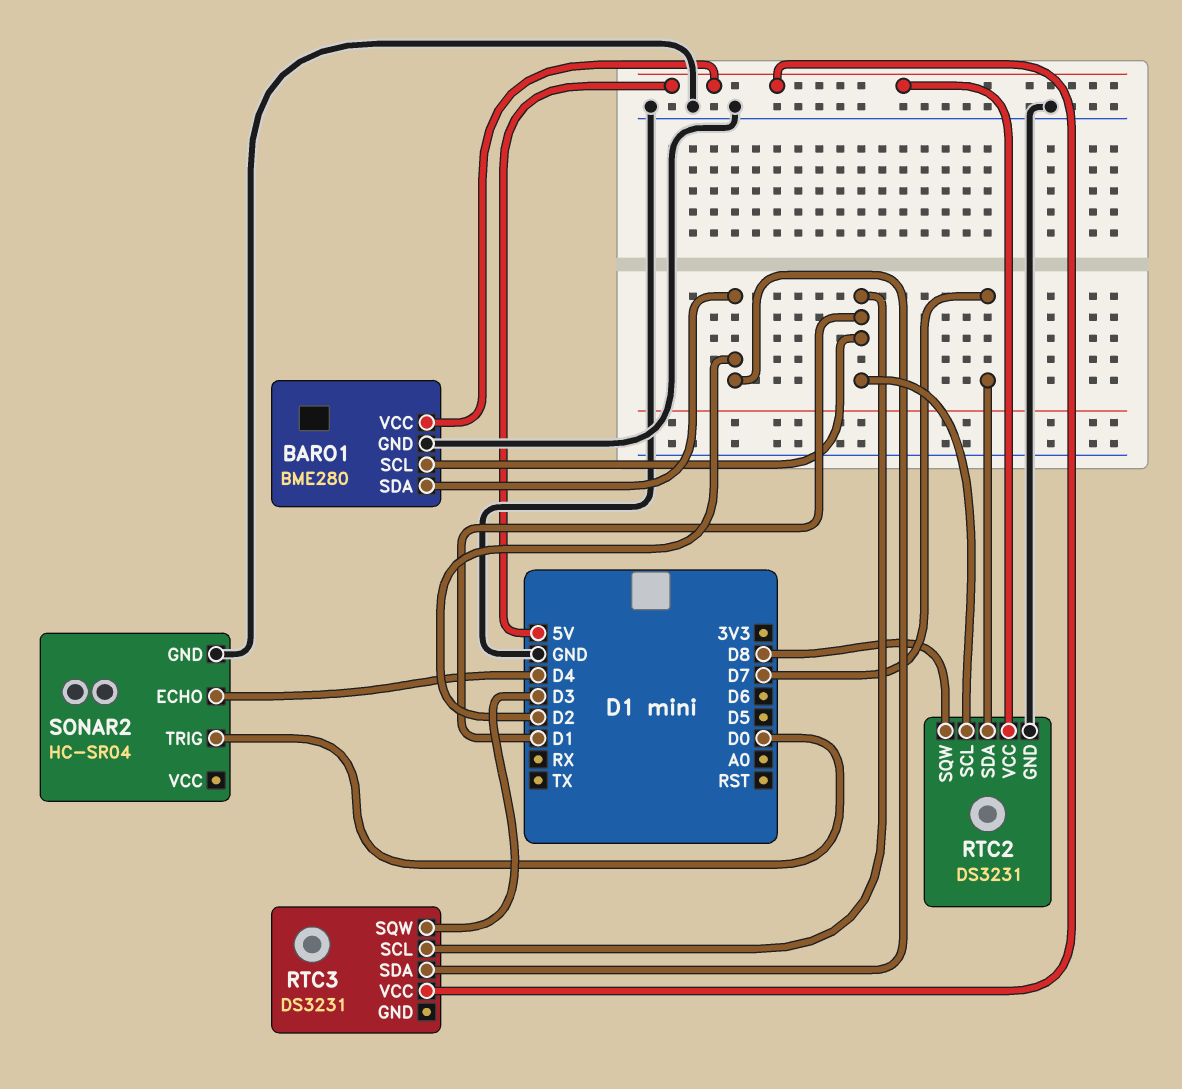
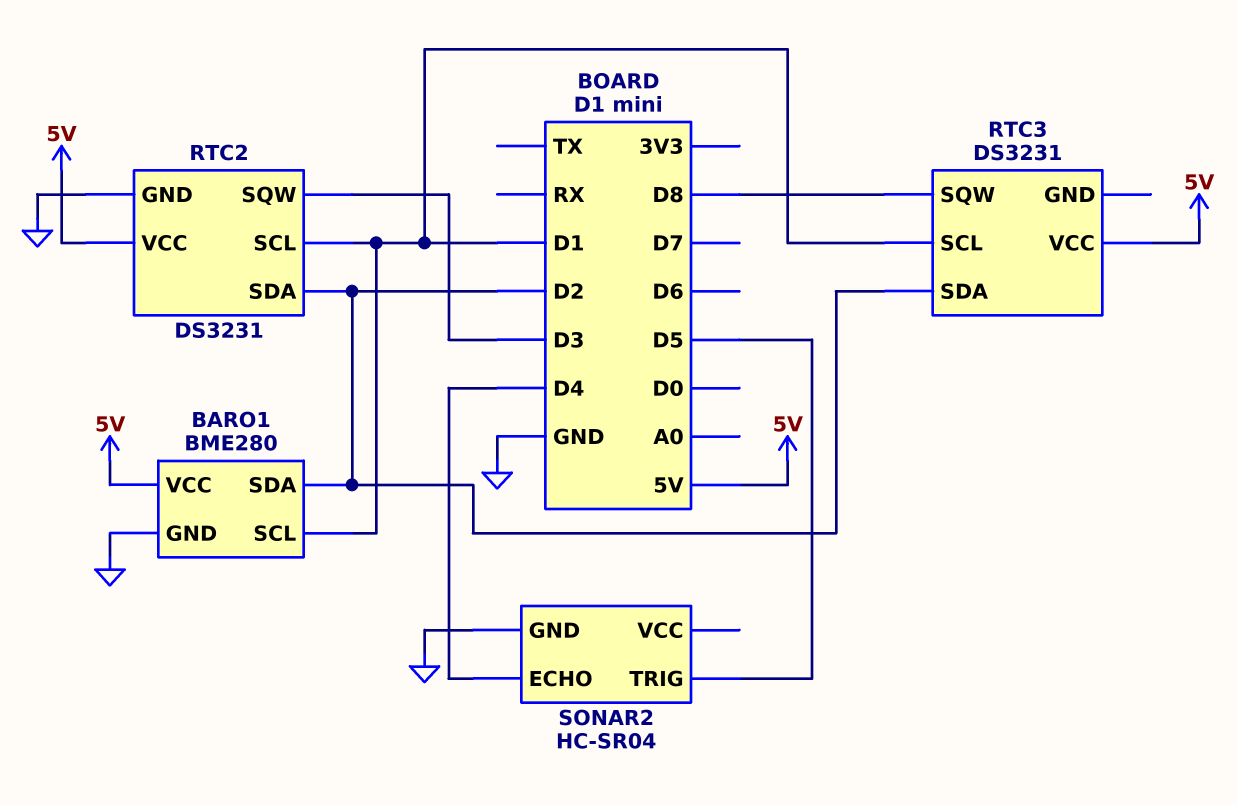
RTC2 pin SDA: D7 -> D2
RTC2 pin SQW: D8 -> D3
RTC3 pin SQW: D3 -> D8
SONAR2 pin TRIG: D0 -> D5

